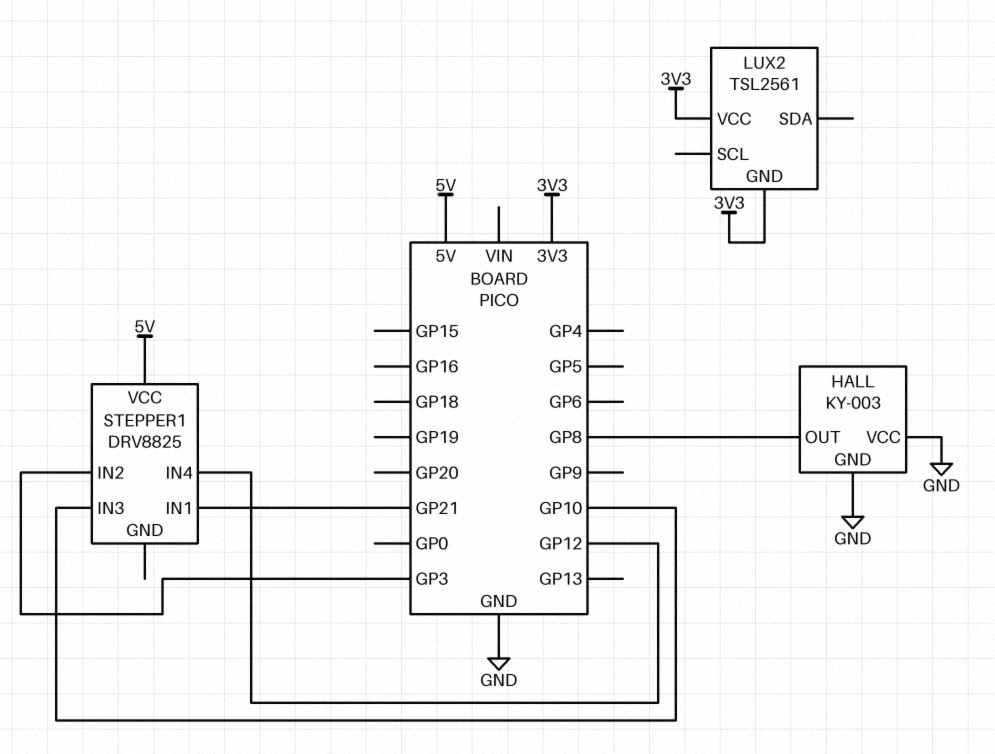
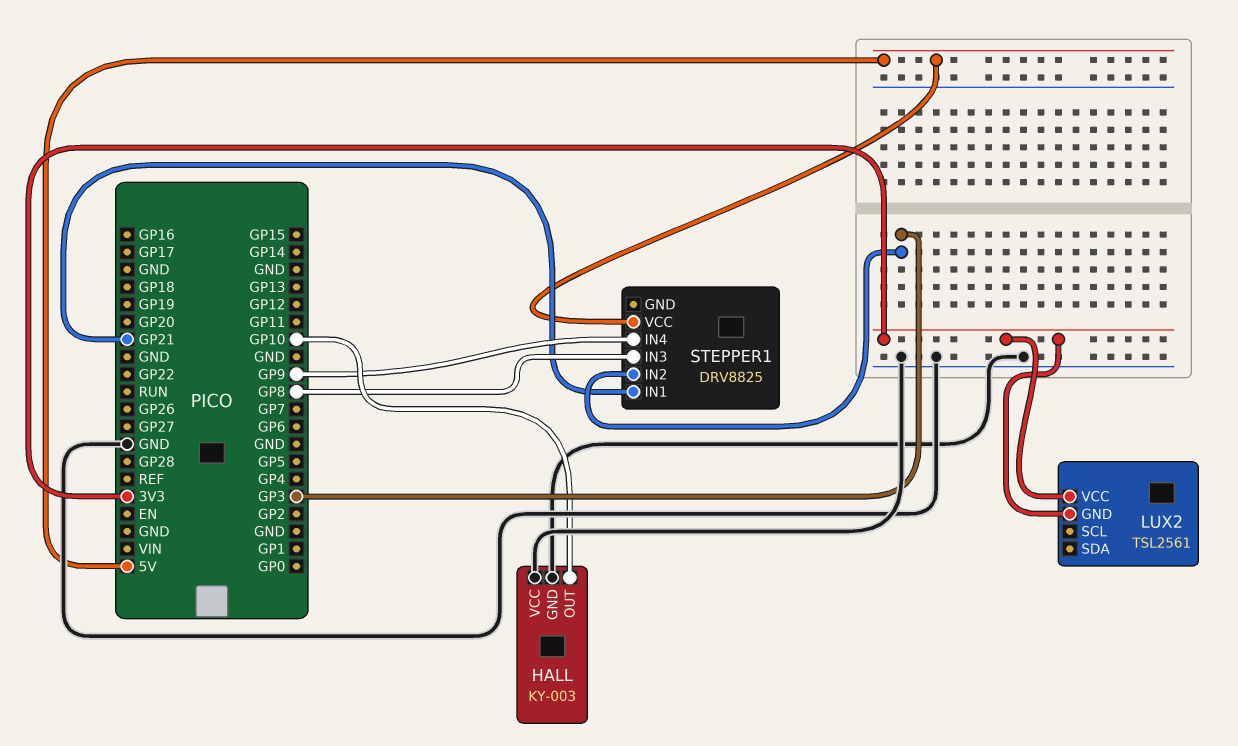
HALL pin OUT: GP8 -> GP10
STEPPER1 pin IN3: GP10 -> GP8
STEPPER1 pin IN4: GP12 -> GP9

